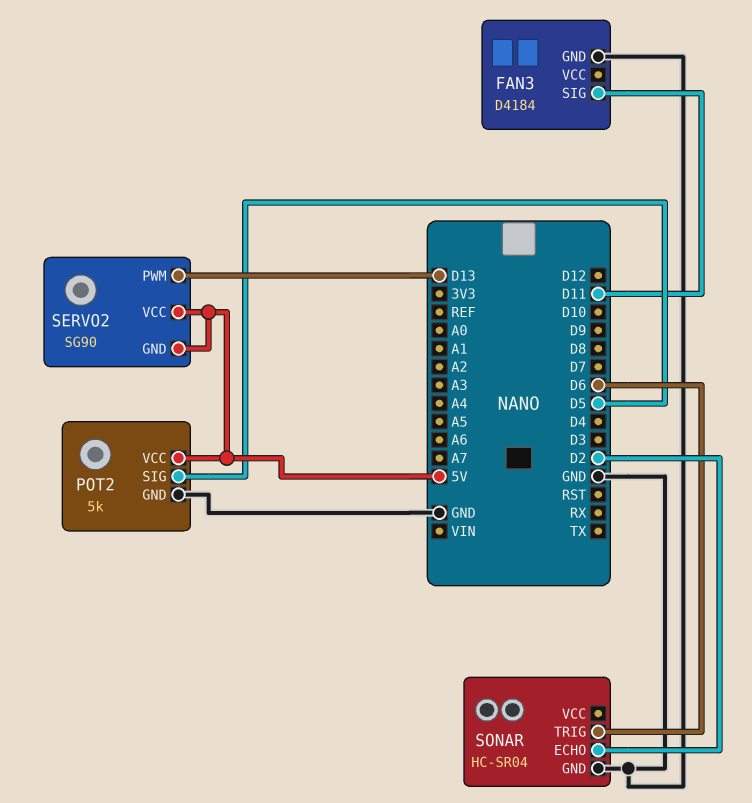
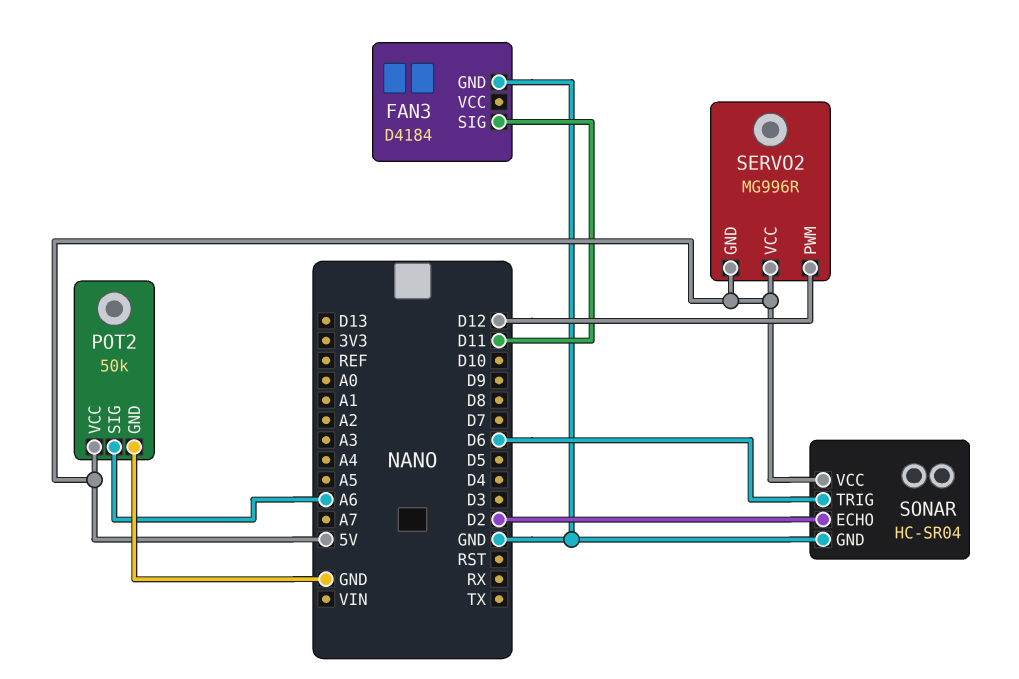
POT2: 5k -> 50k
POT2 pin SIG: D5 -> A6
SERVO2: SG90 -> MG996R
SERVO2 pin PWM: D13 -> D12
SONAR pin VCC: none -> 5V

